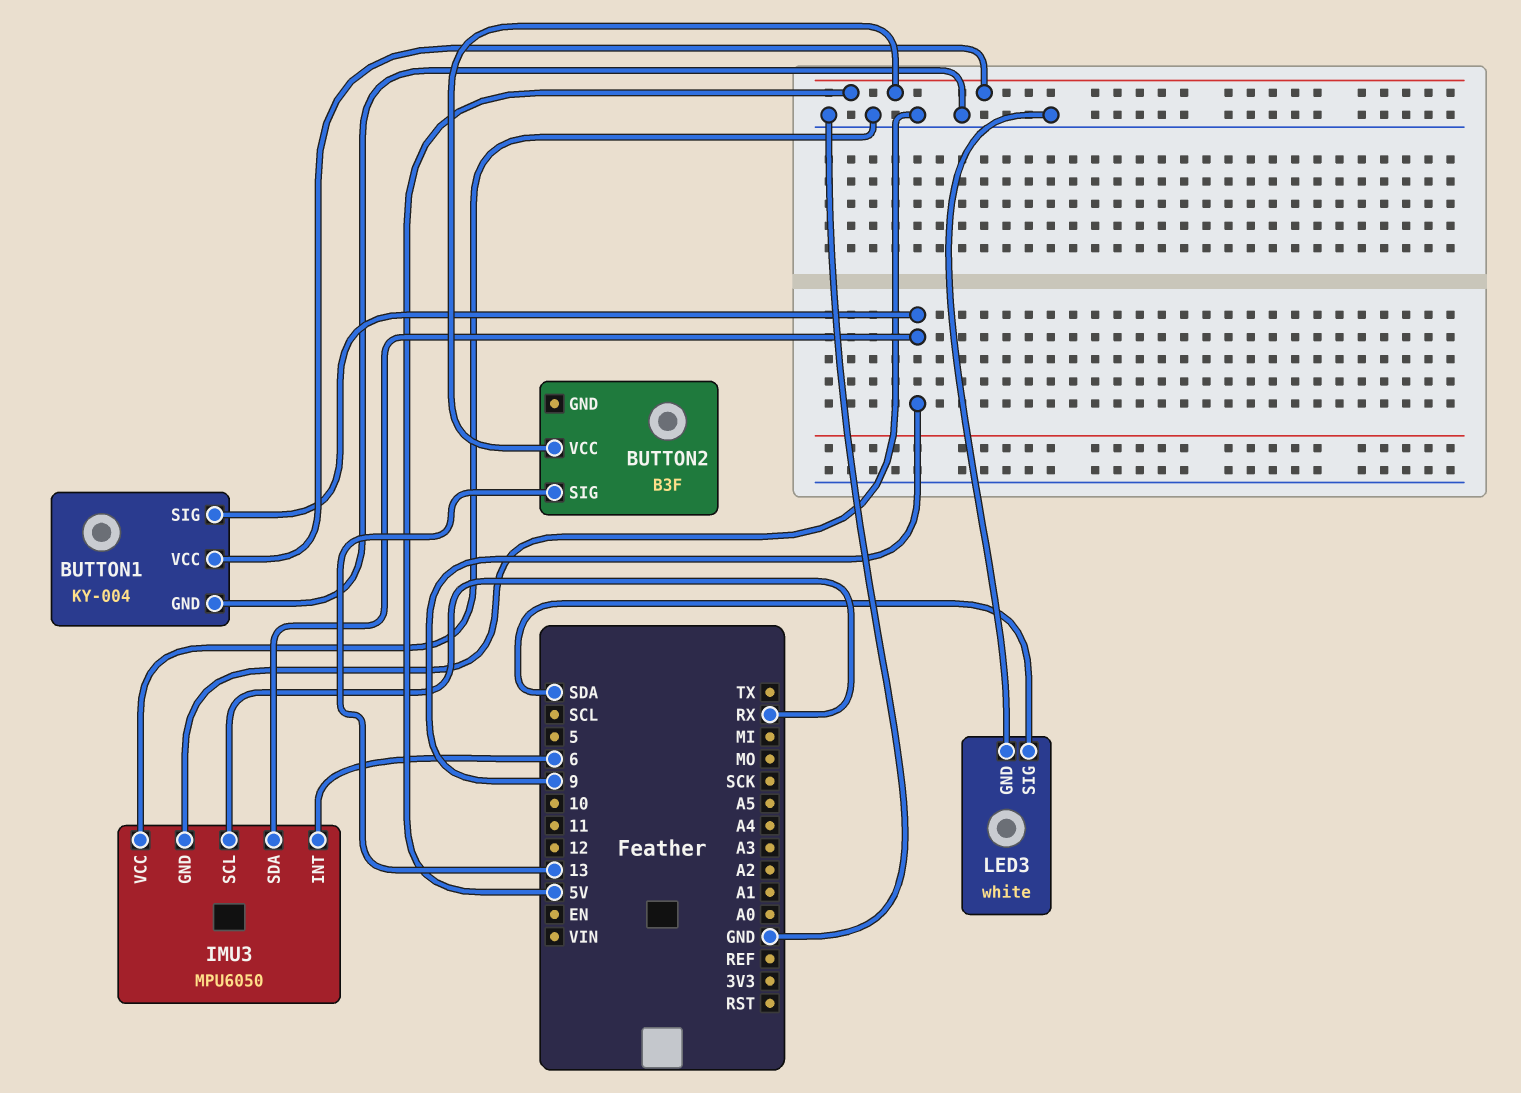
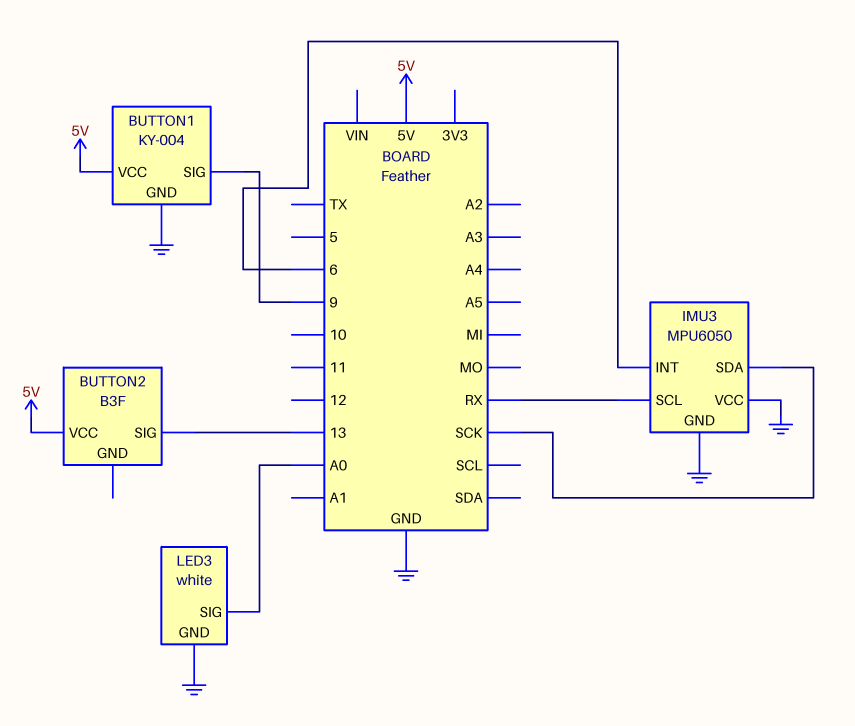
IMU3 pin SDA: 9 -> SCK
LED3 pin SIG: SDA -> A0

